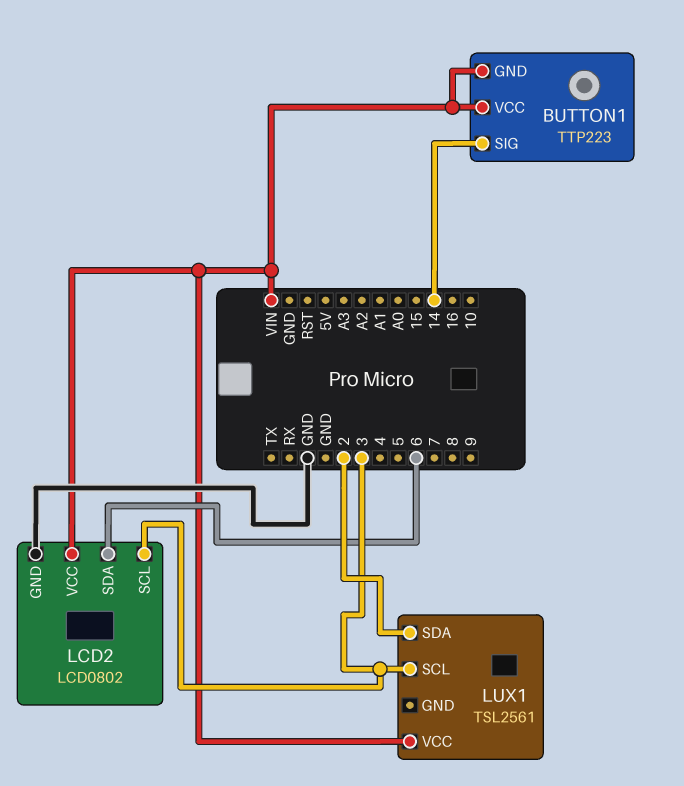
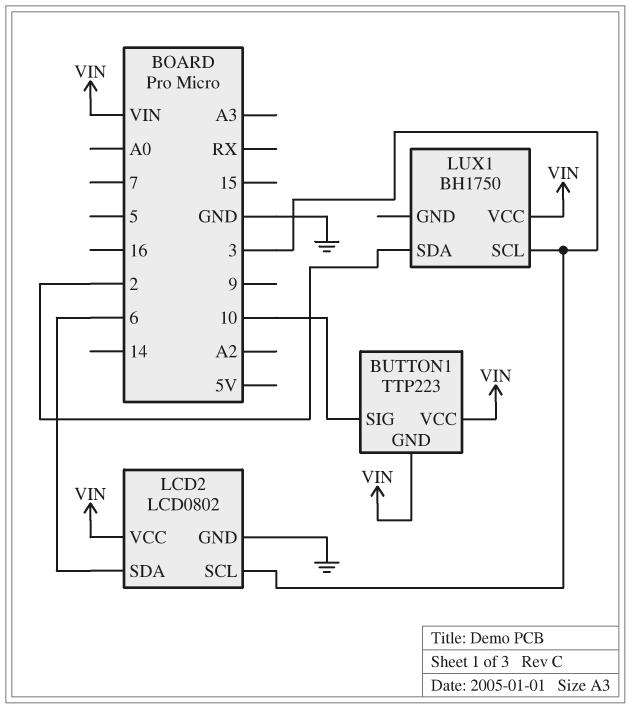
BUTTON1 pin SIG: 14 -> 10
LUX1: TSL2561 -> BH1750

